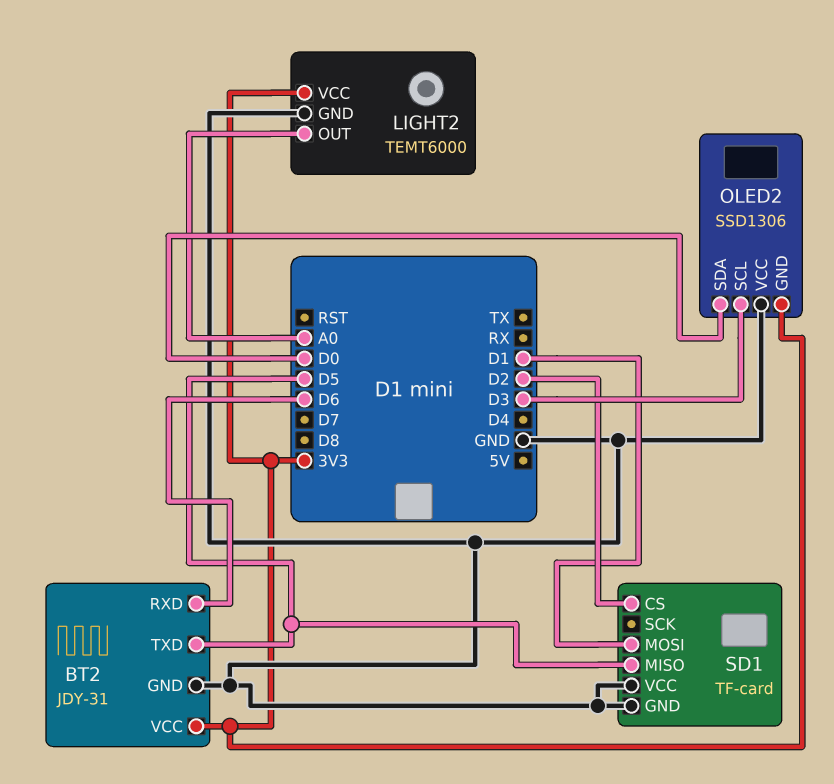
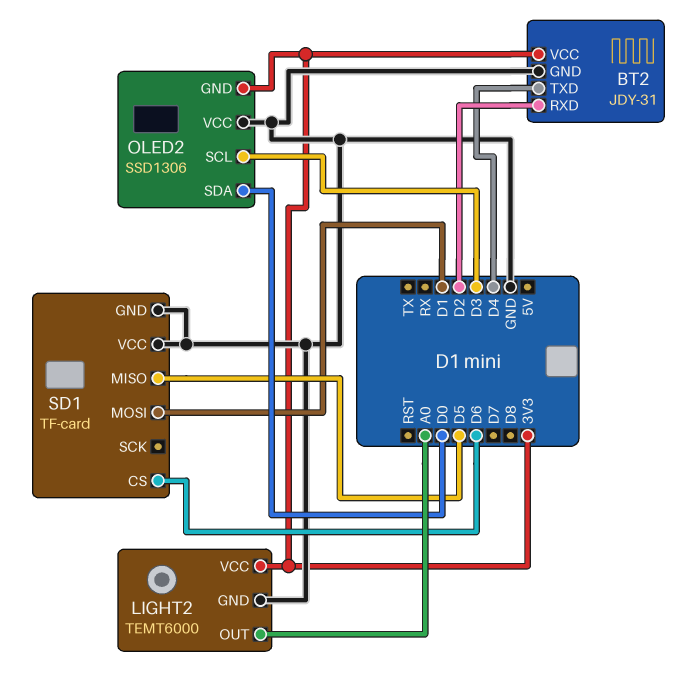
BT2 pin RXD: D6 -> D2
BT2 pin TXD: D5 -> D4
SD1 pin CS: D2 -> D6

